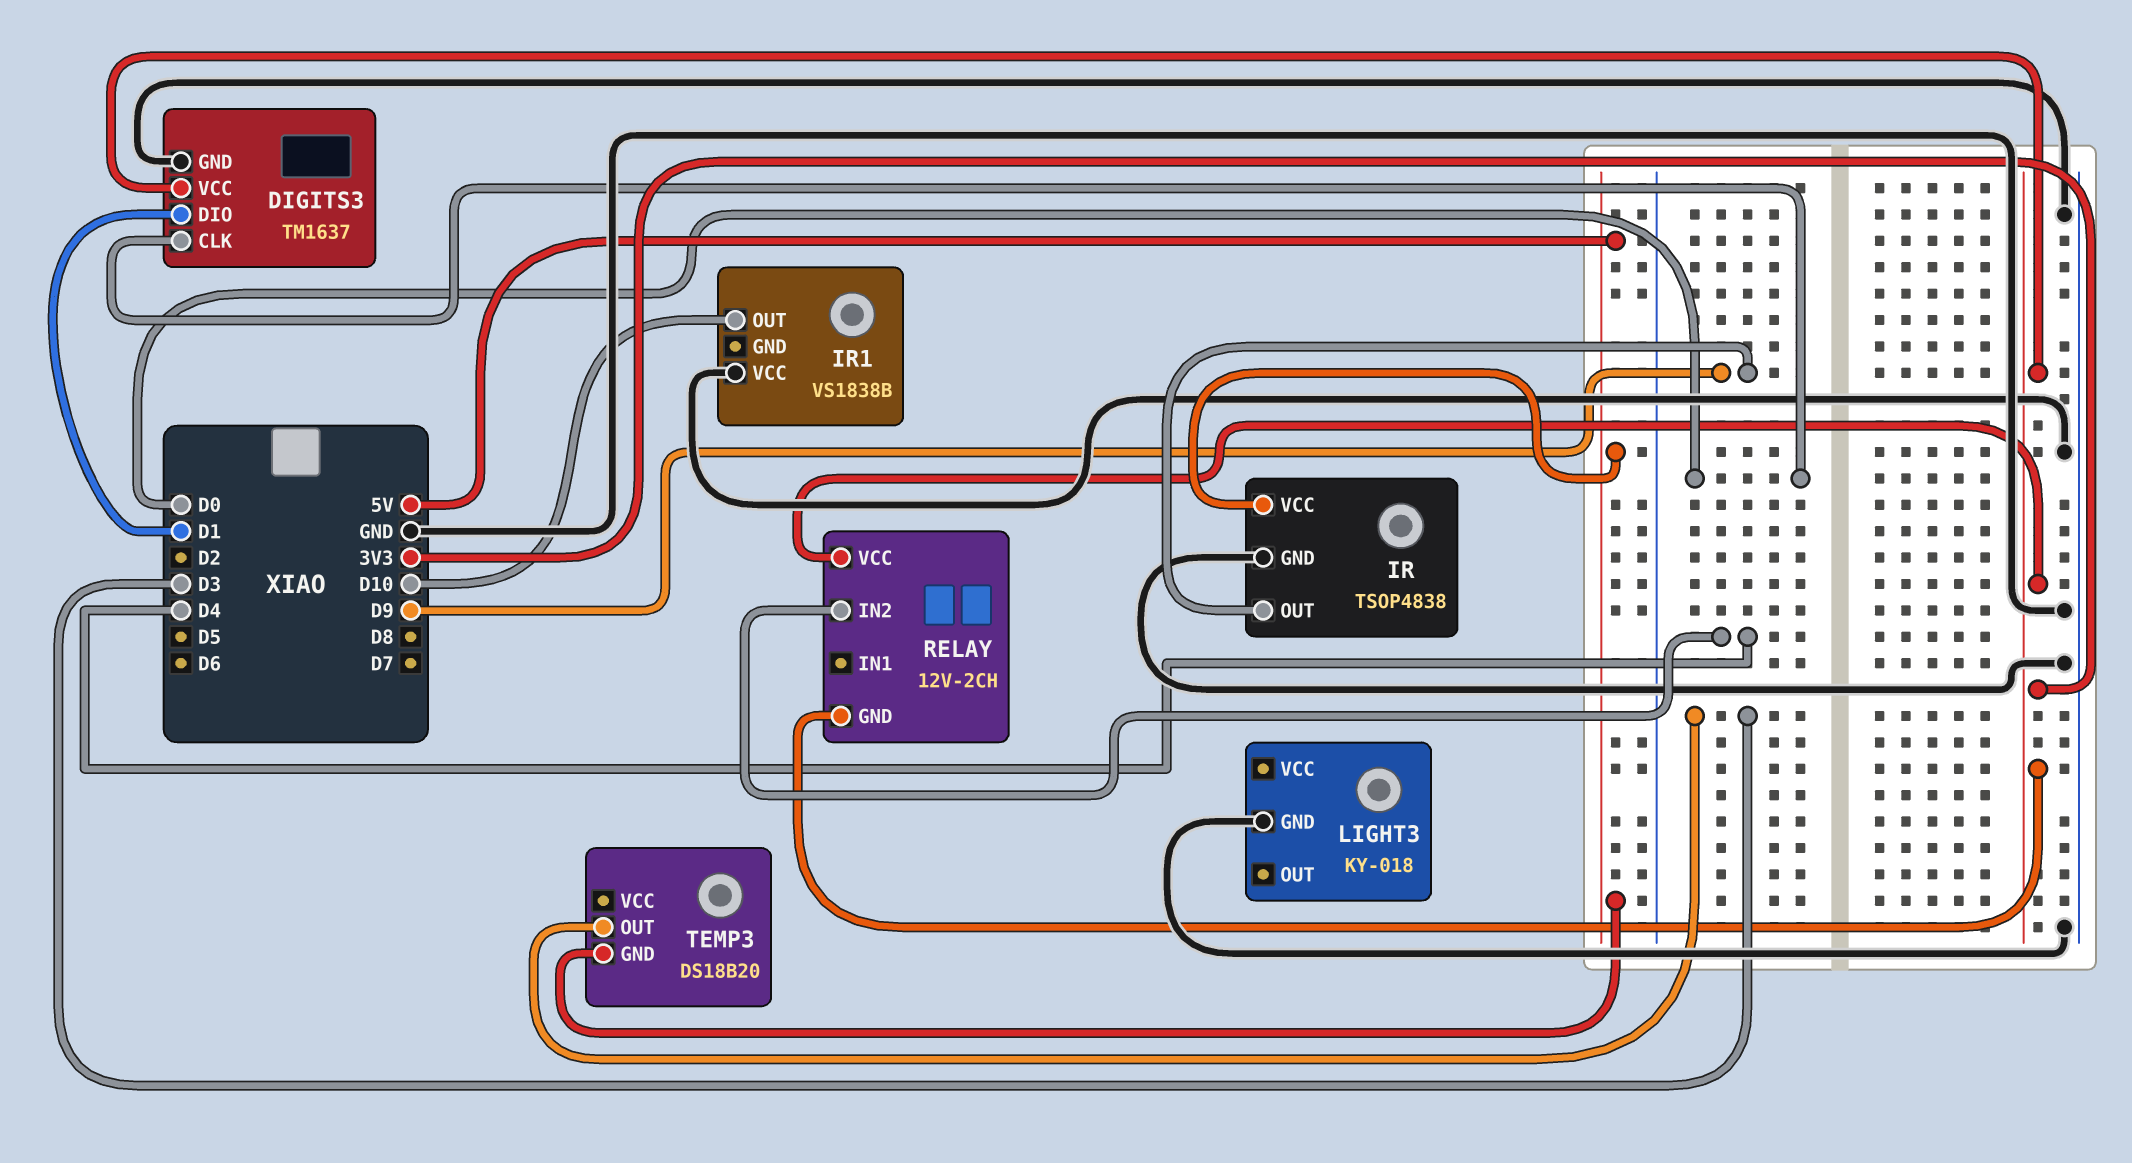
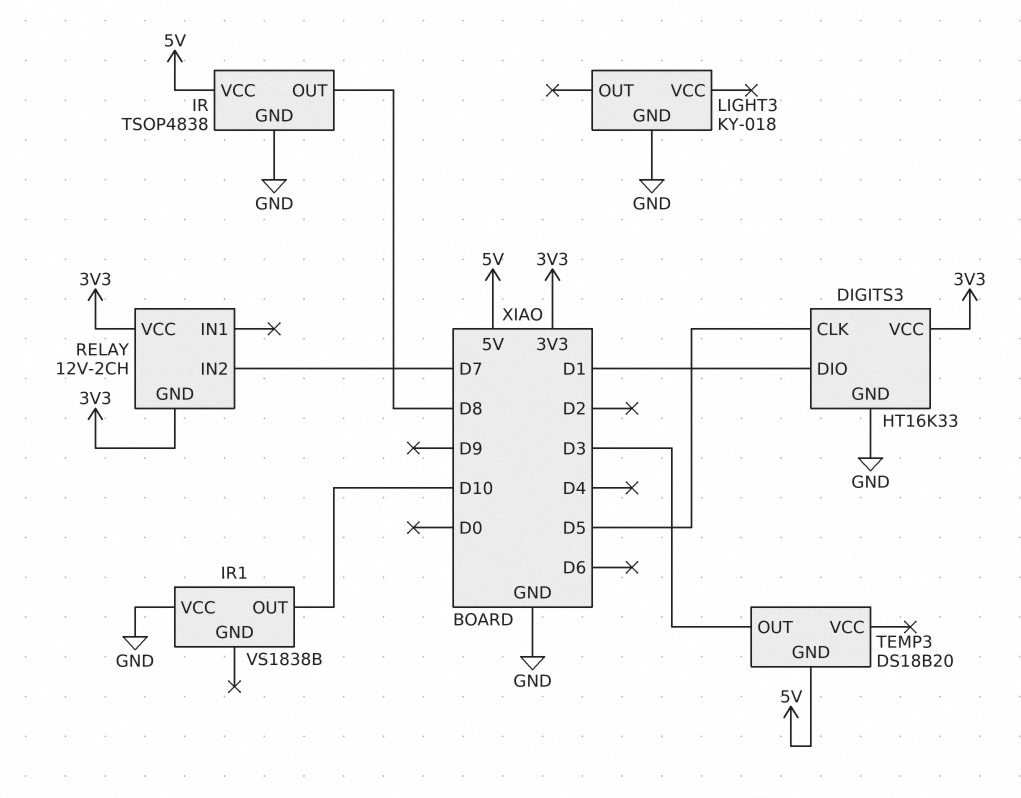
DIGITS3: TM1637 -> HT16K33
DIGITS3 pin CLK: D0 -> D5
IR pin OUT: D9 -> D8
RELAY pin IN2: D4 -> D7

